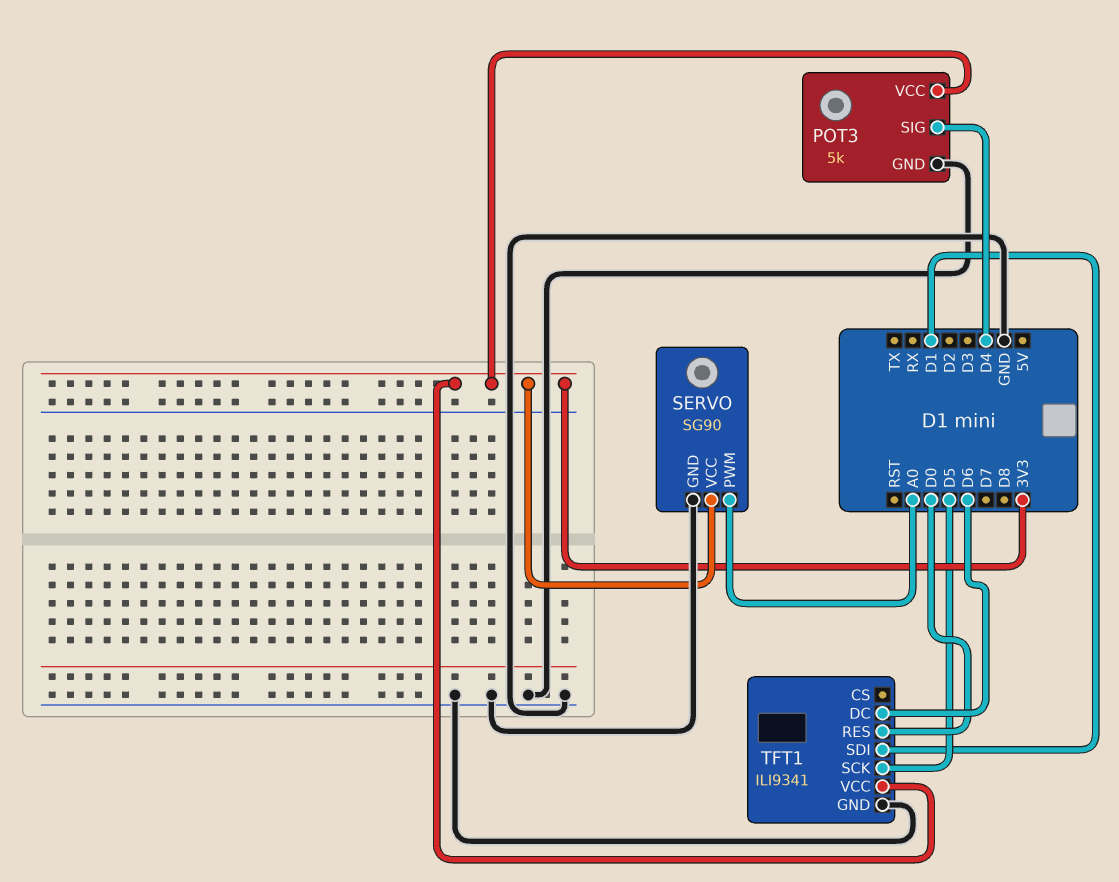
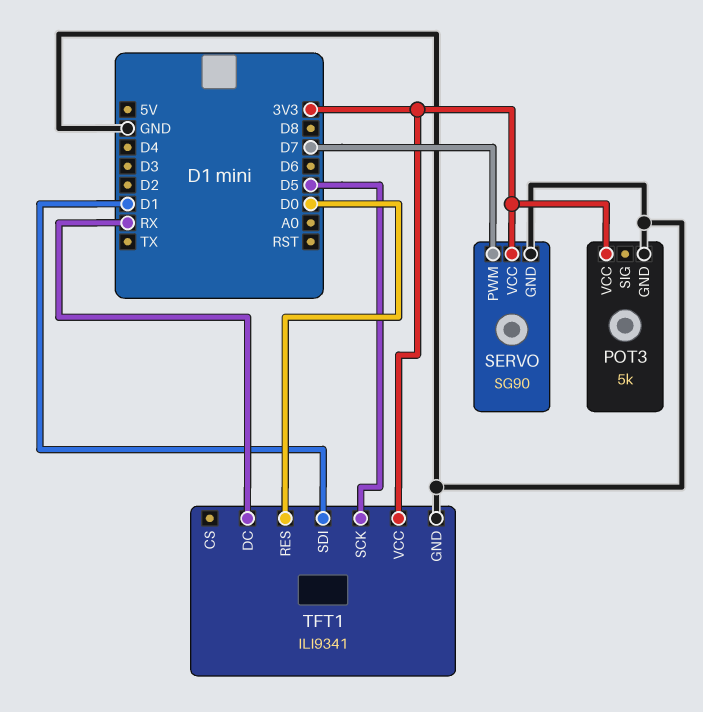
POT3 pin SIG: D4 -> none
SERVO pin PWM: A0 -> D7
TFT1 pin DC: D6 -> RX

